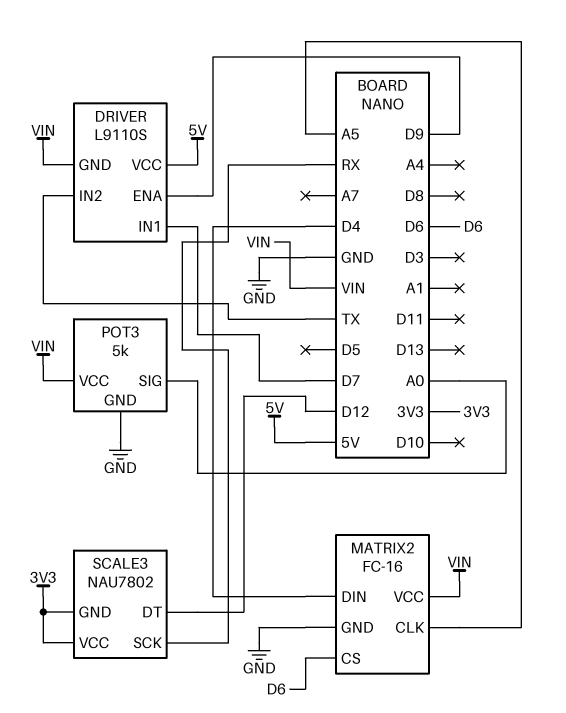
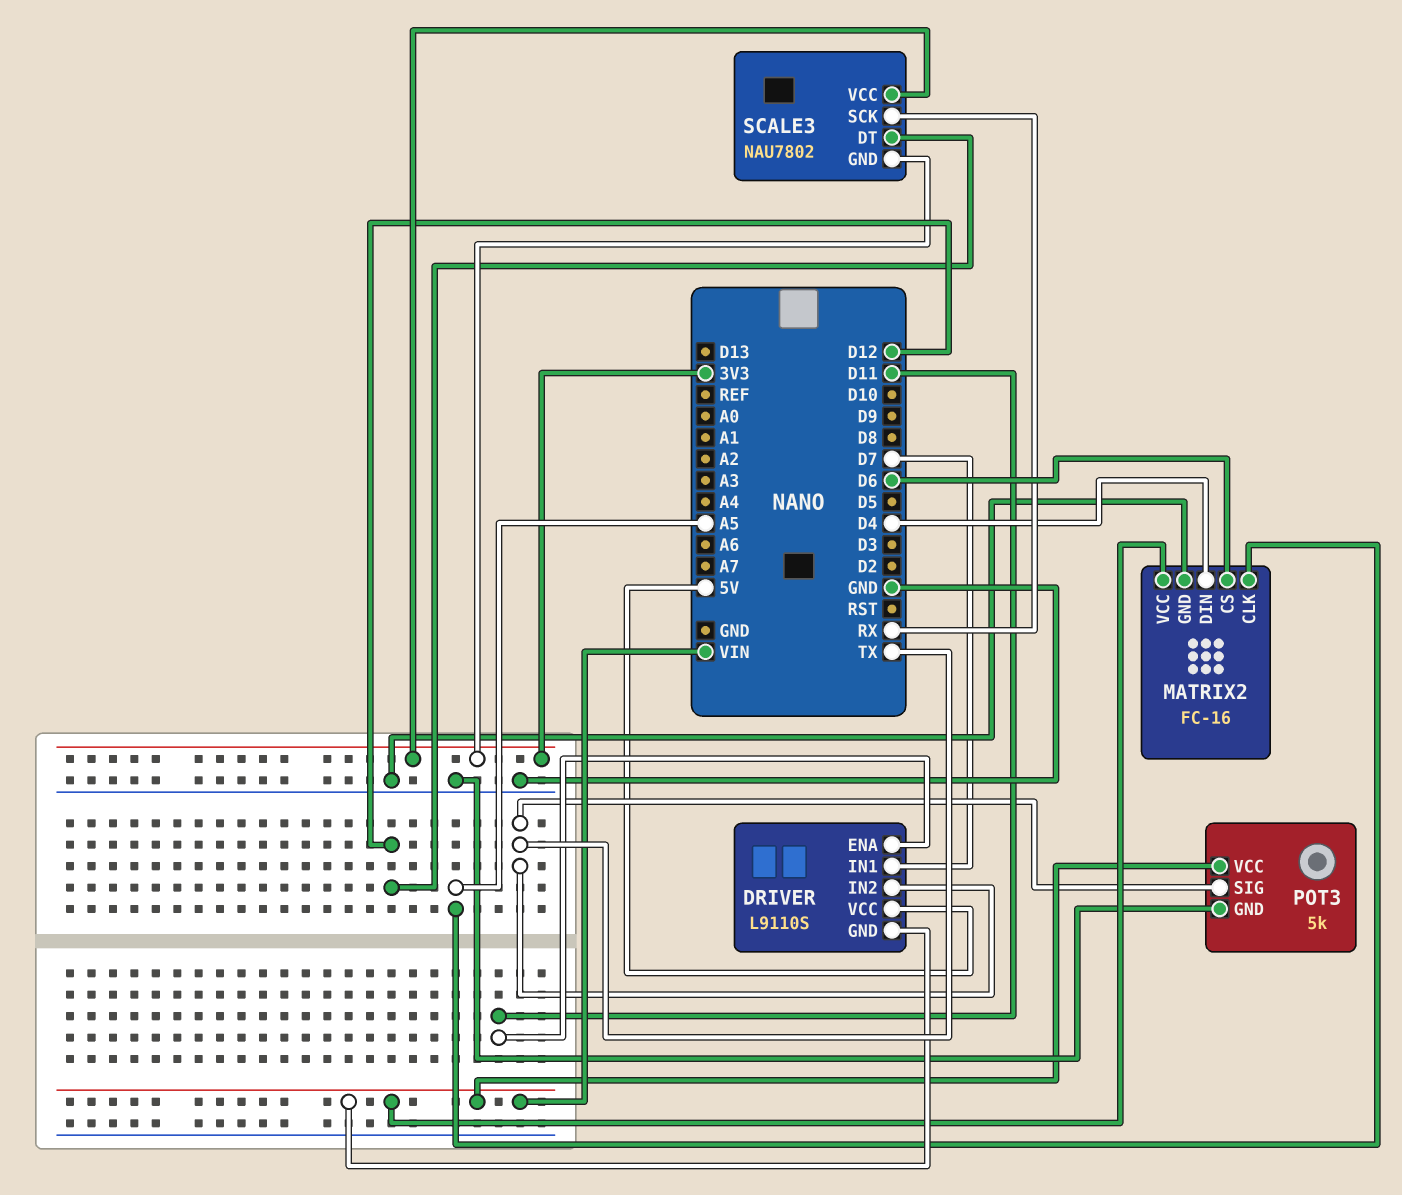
DRIVER pin ENA: D9 -> D11
POT3 pin SIG: A0 -> TX

